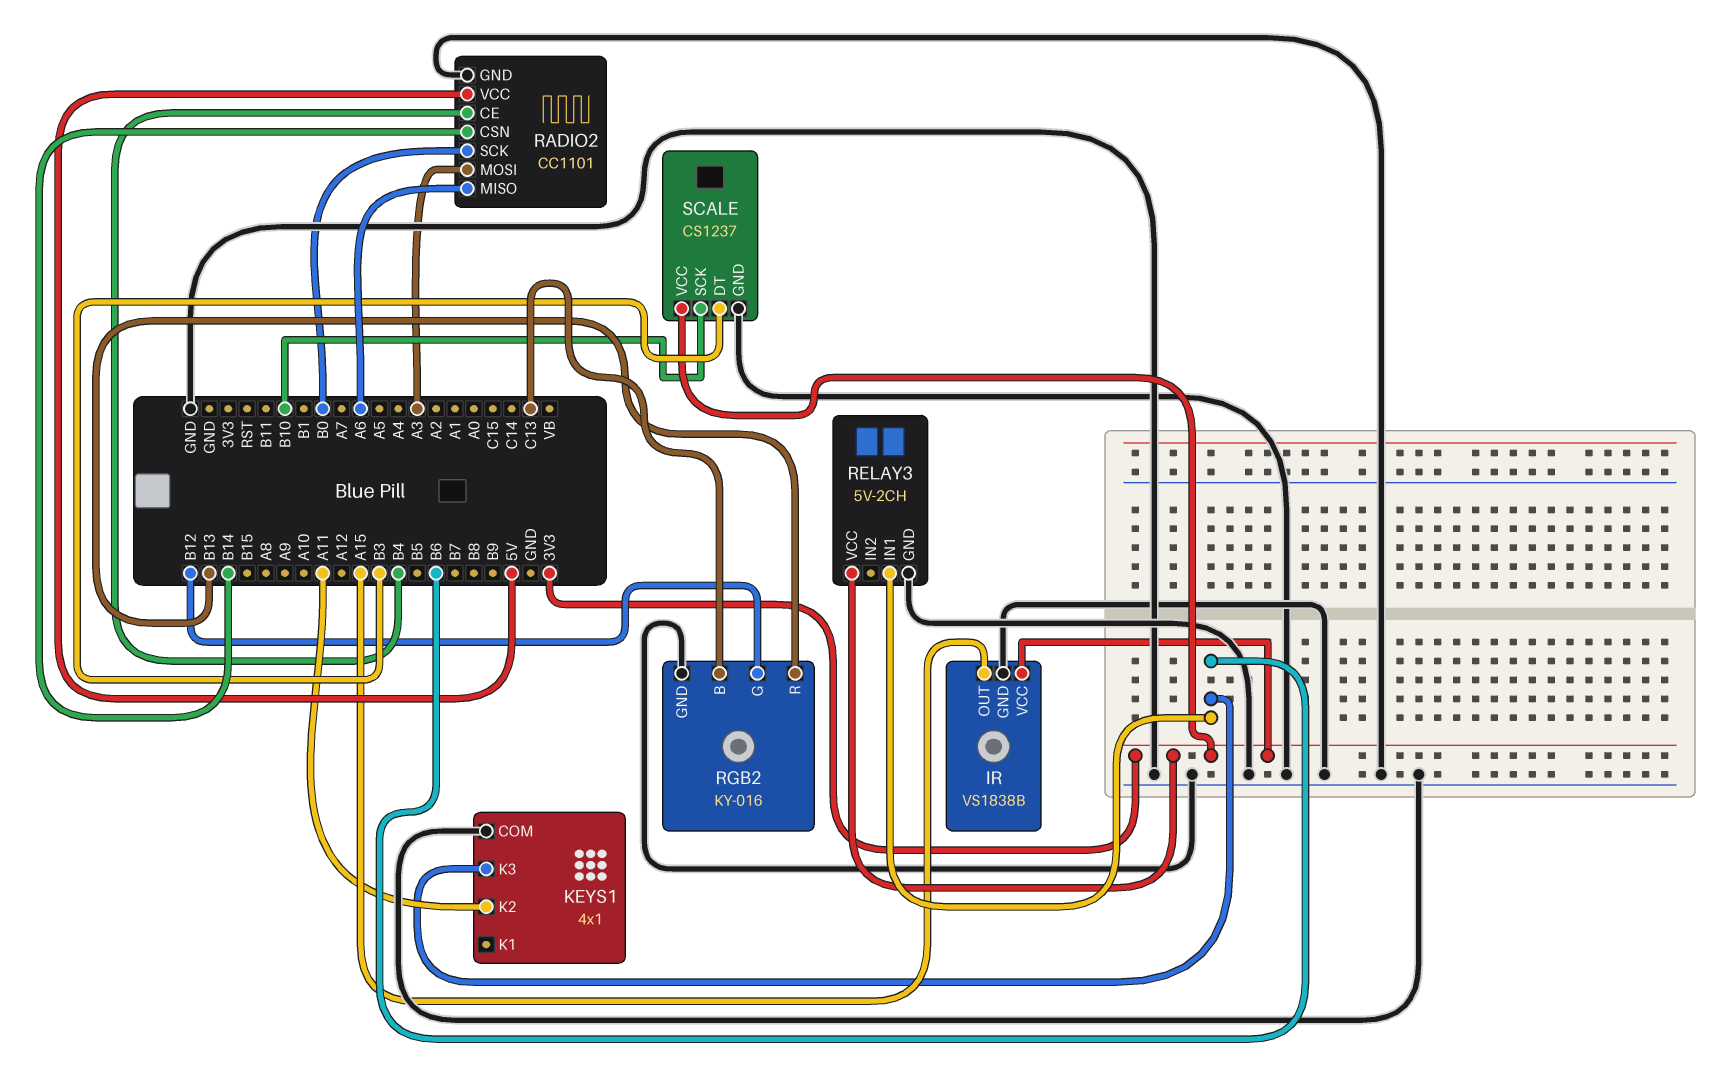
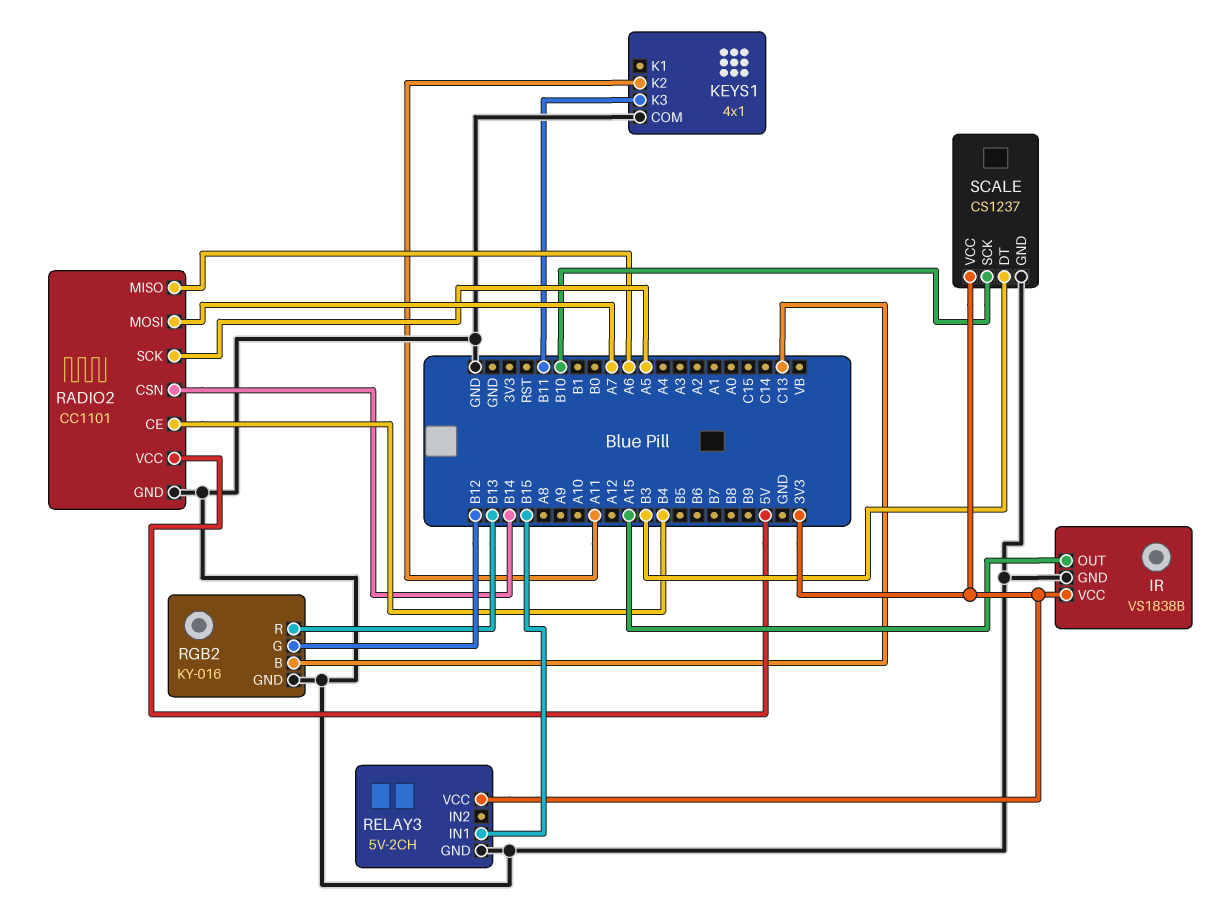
KEYS1 pin K3: B6 -> B11
RADIO2 pin MOSI: A3 -> A7
RADIO2 pin SCK: B0 -> A5
RELAY3 pin IN1: B6 -> B15

